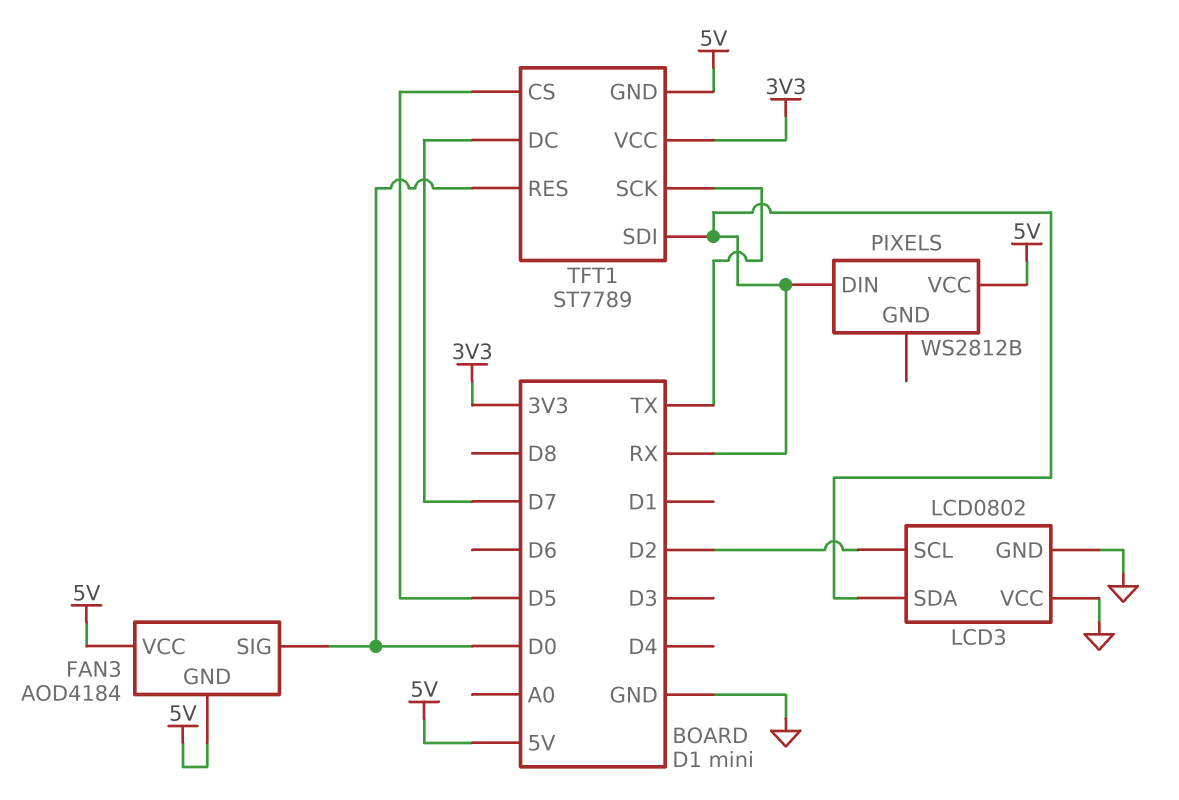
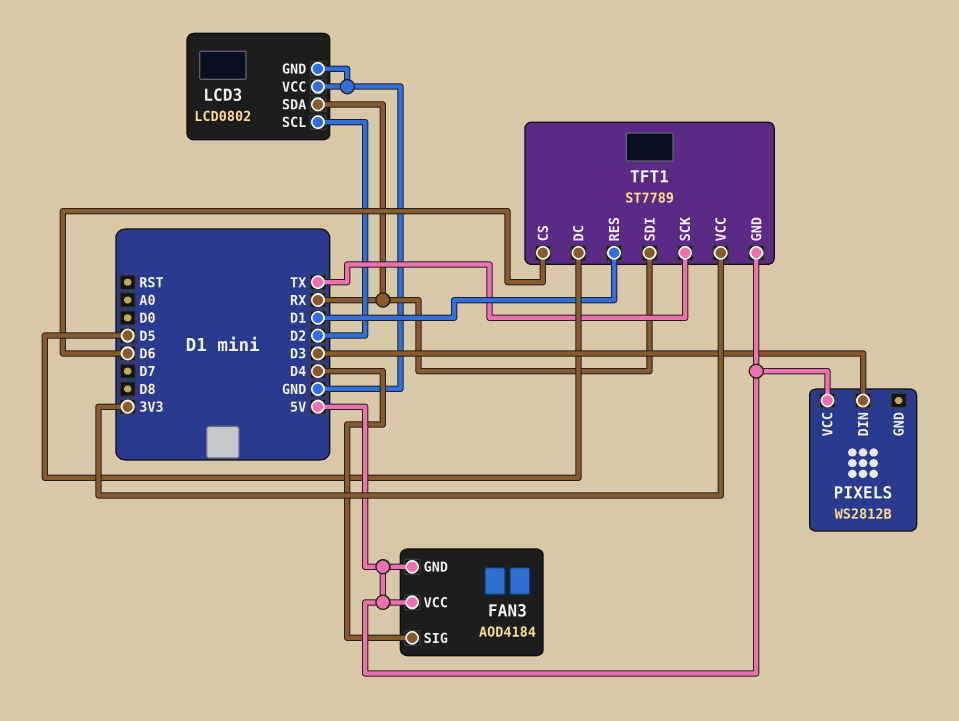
FAN3 pin SIG: D0 -> D4
PIXELS pin DIN: RX -> D3
TFT1 pin CS: D5 -> D6
TFT1 pin DC: D7 -> D5
TFT1 pin RES: D0 -> D1

